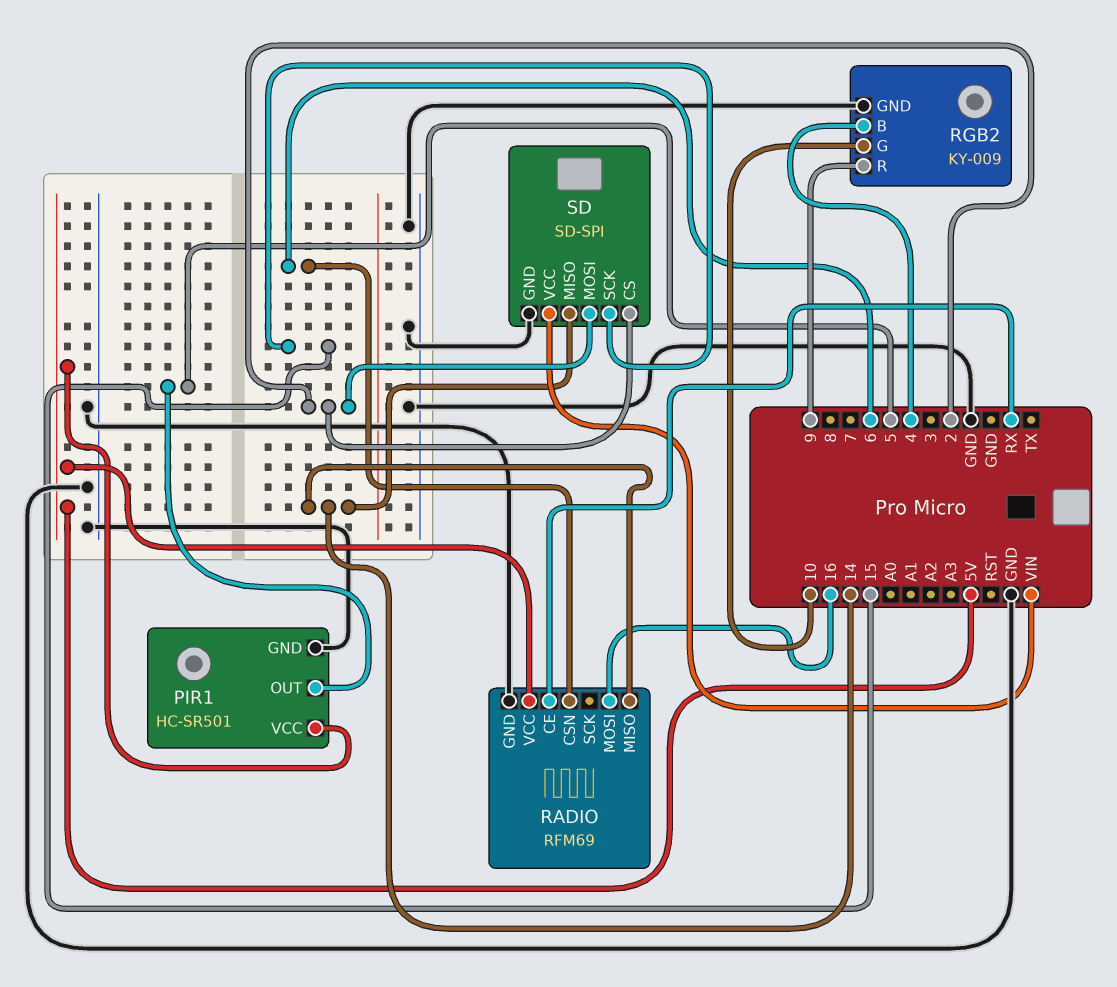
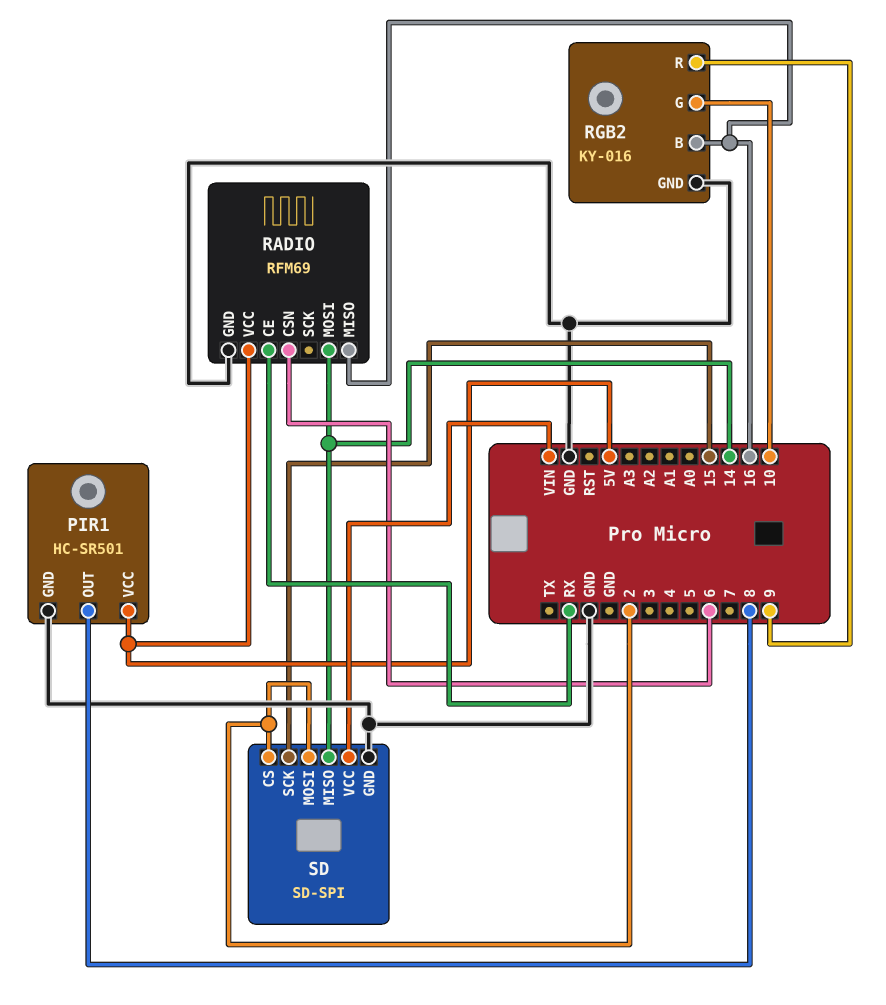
PIR1 pin OUT: 5 -> 8
RADIO pin MISO: 14 -> 16
RADIO pin MOSI: 16 -> 14
RGB2: KY-009 -> KY-016
RGB2 pin B: 4 -> 16

